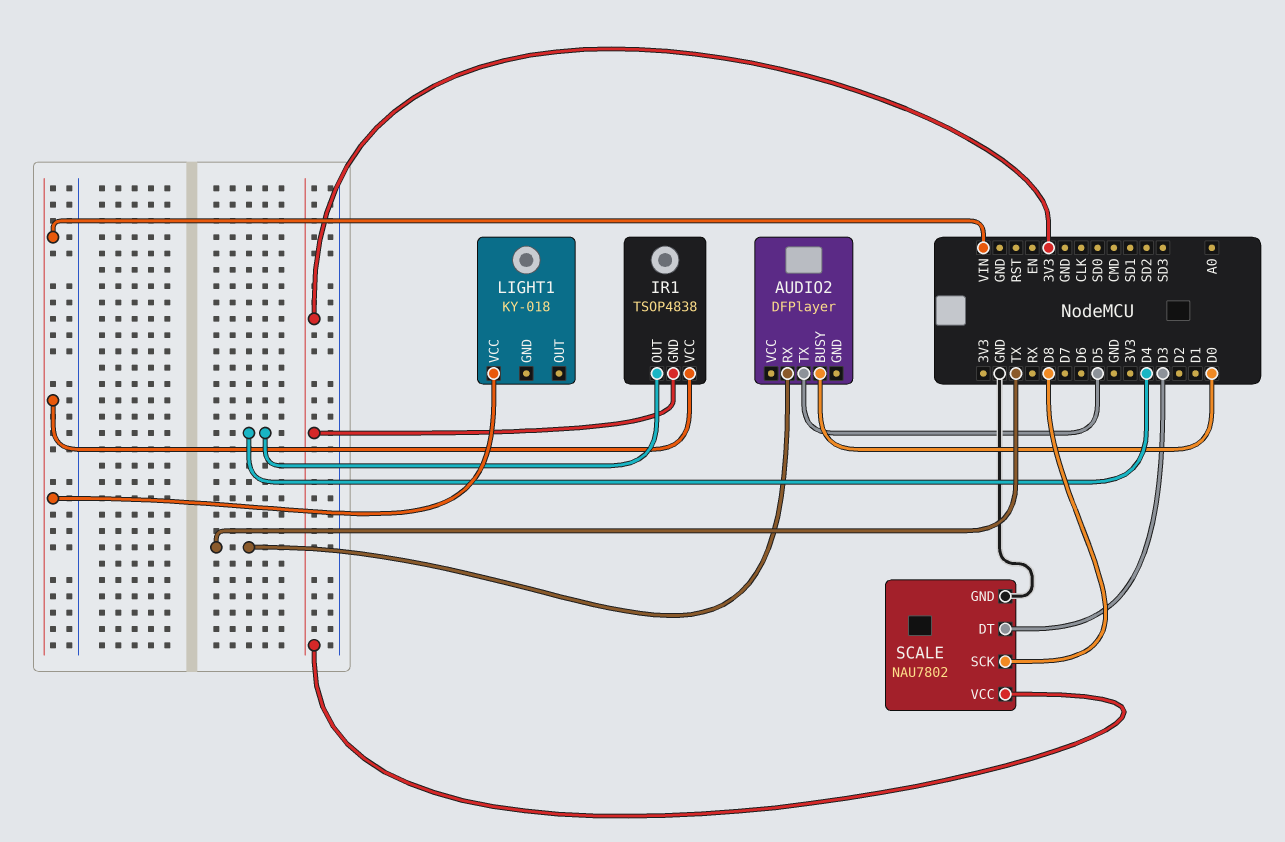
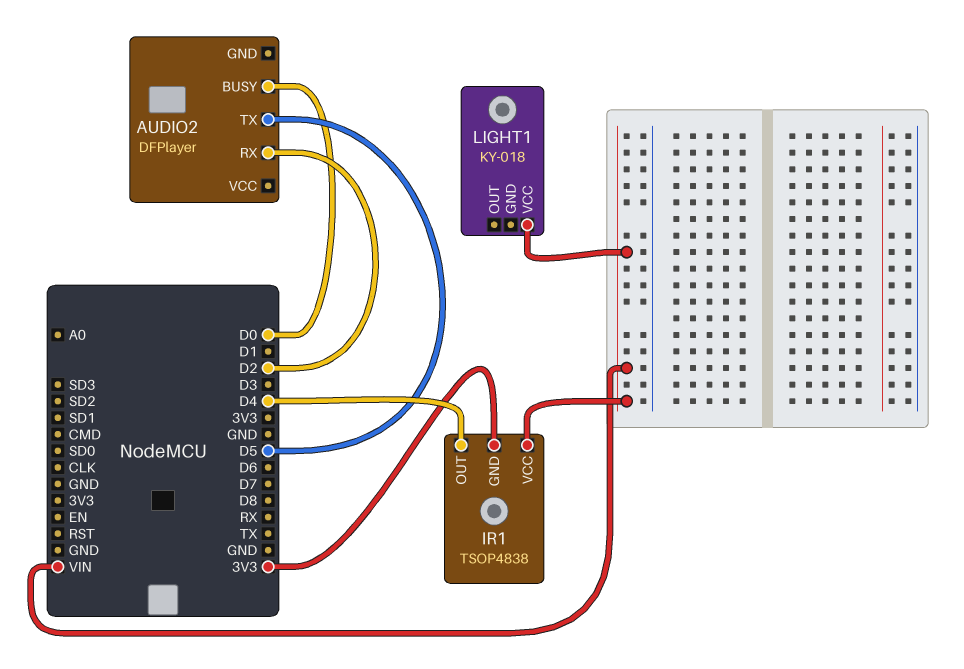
AUDIO2 pin RX: TX -> D2
SCALE: NAU7802 -> none
SCALE pin DT: D3 -> none
SCALE pin GND: GND -> none
SCALE pin SCK: D8 -> none
SCALE pin VCC: 3V3 -> none

